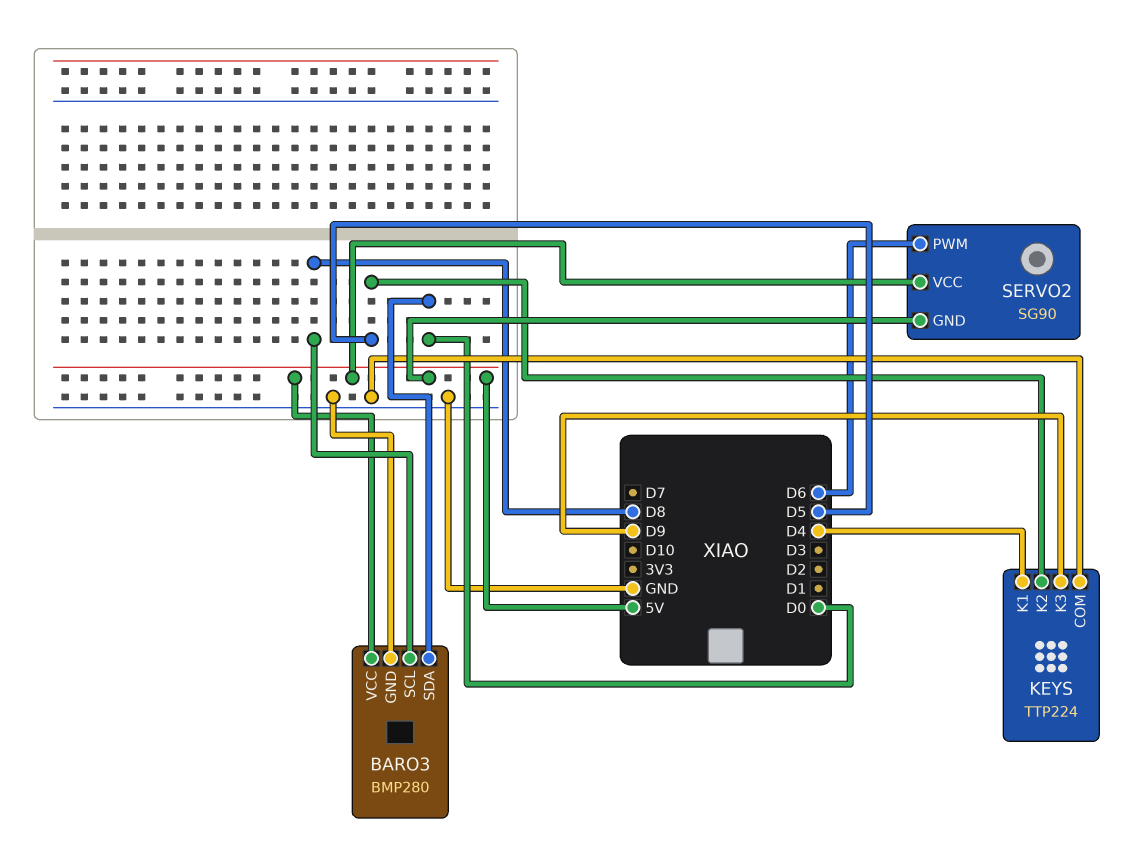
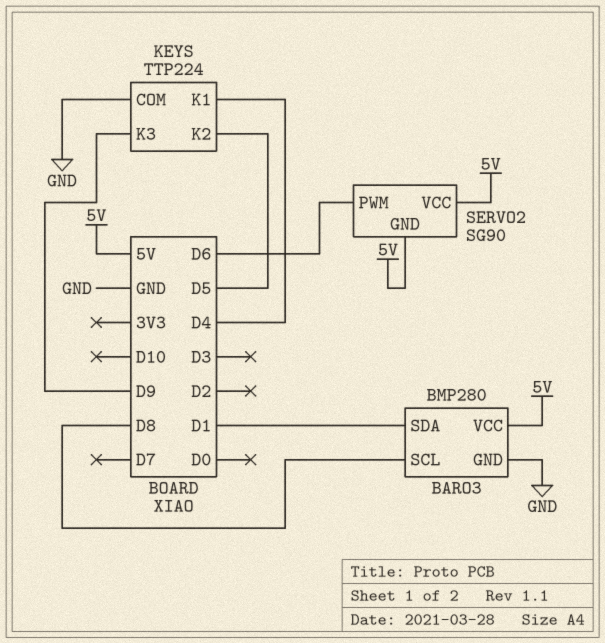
BARO3 pin SDA: D0 -> D1

